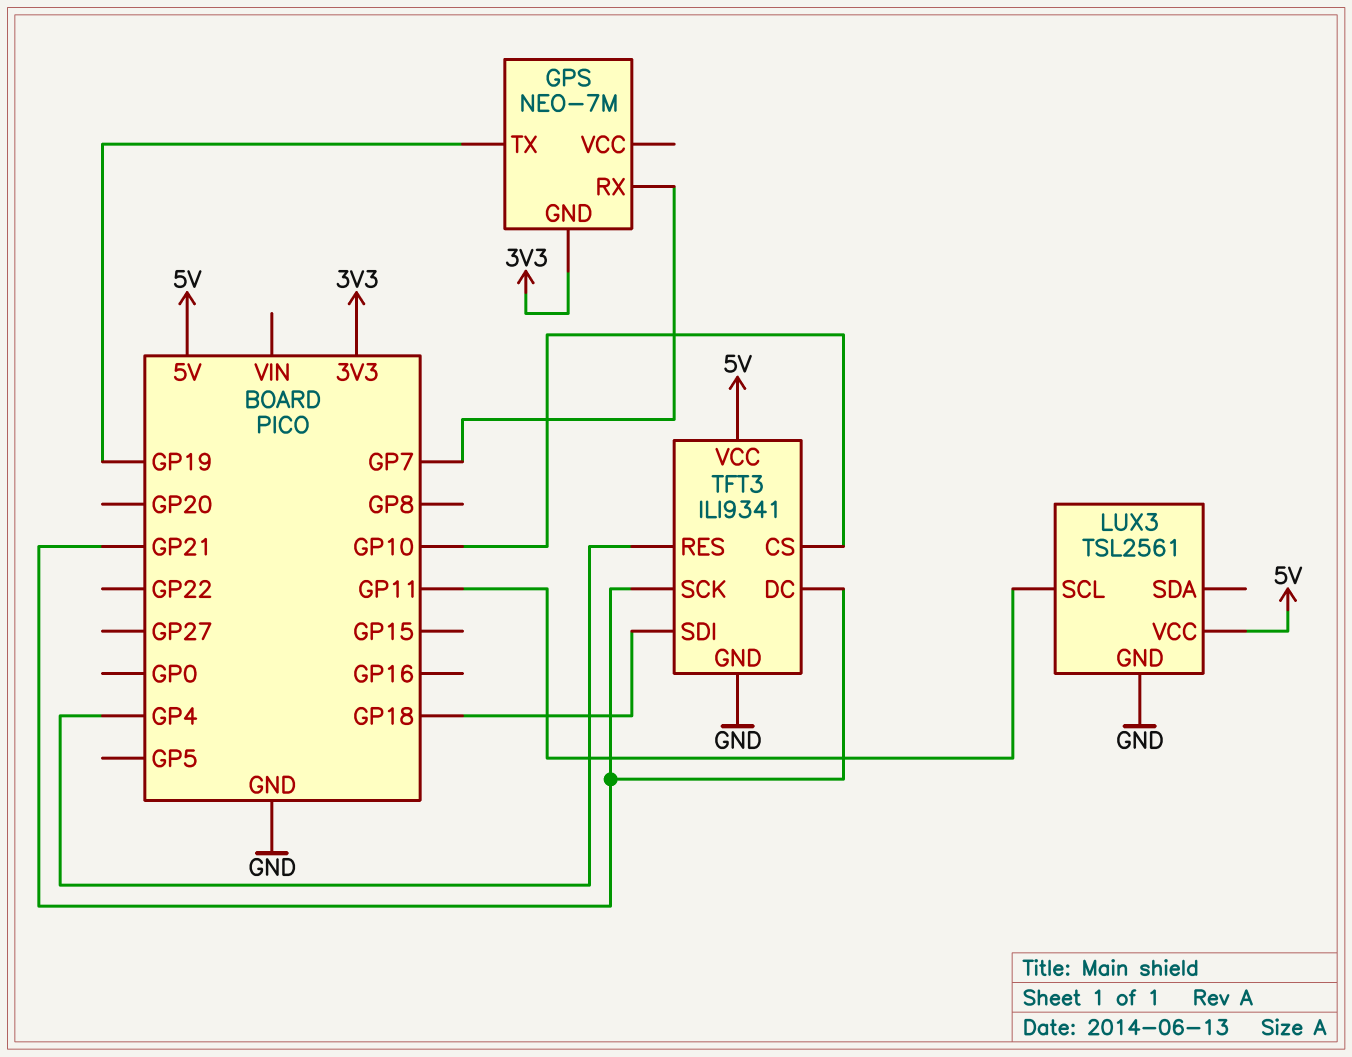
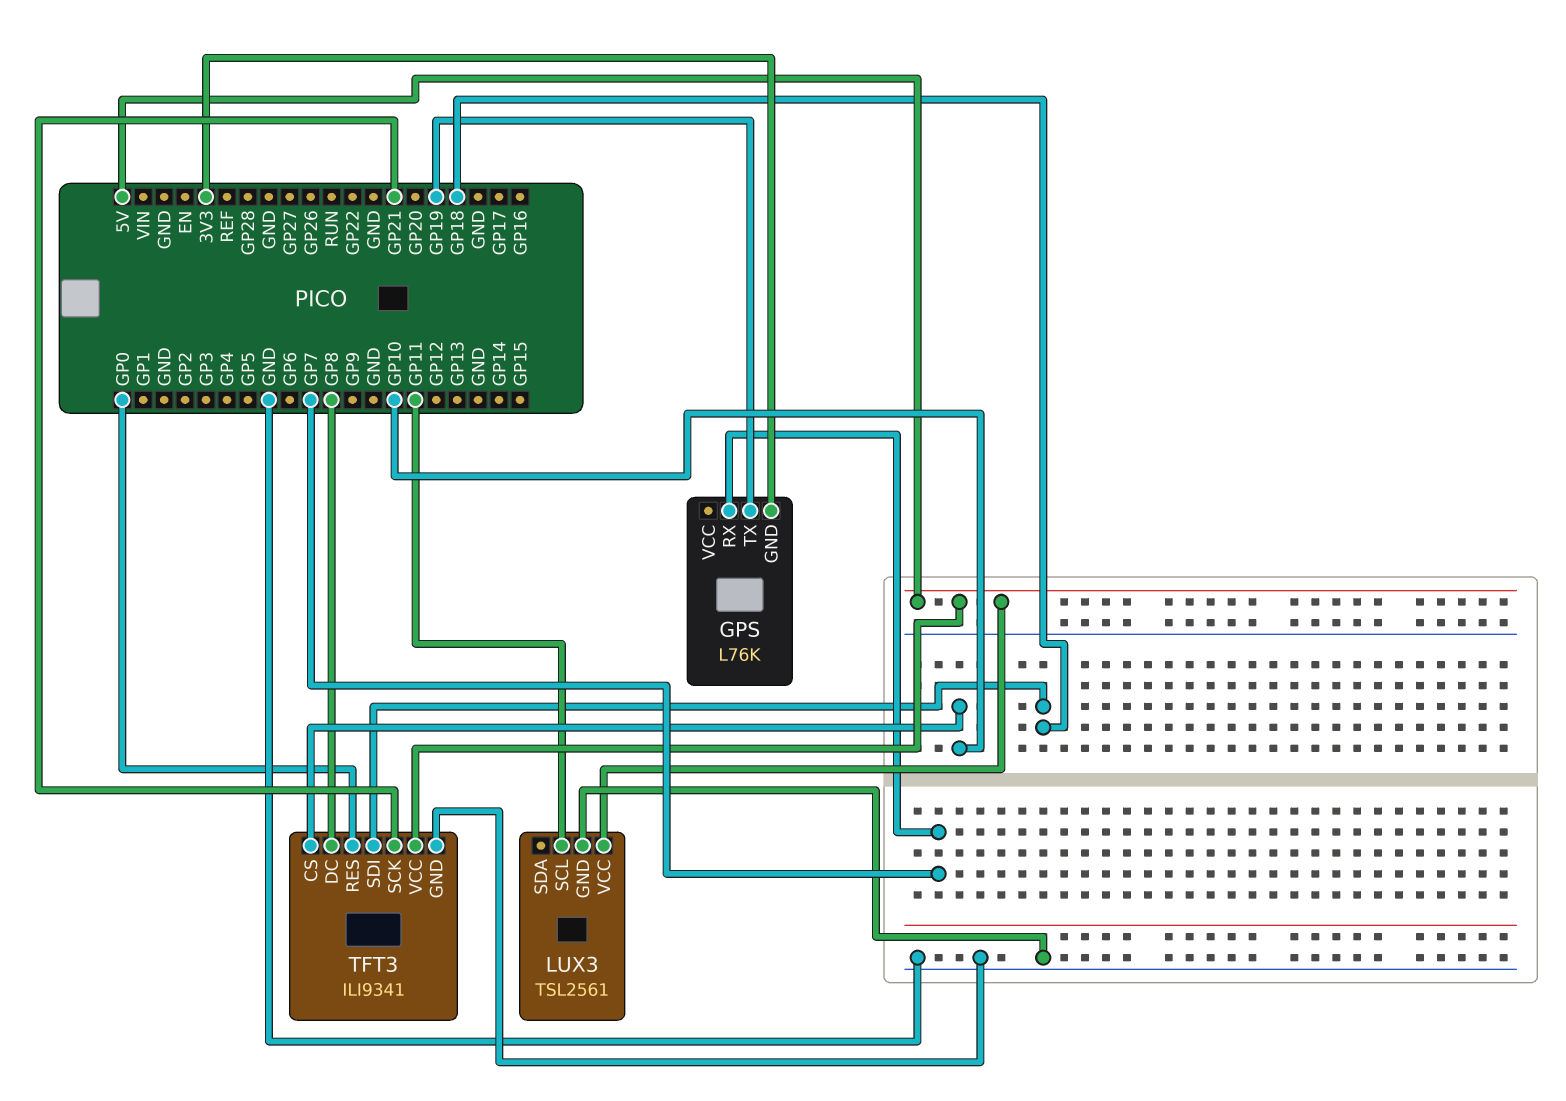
GPS: NEO-7M -> L76K
TFT3 pin DC: GP21 -> GP8
TFT3 pin RES: GP4 -> GP0

